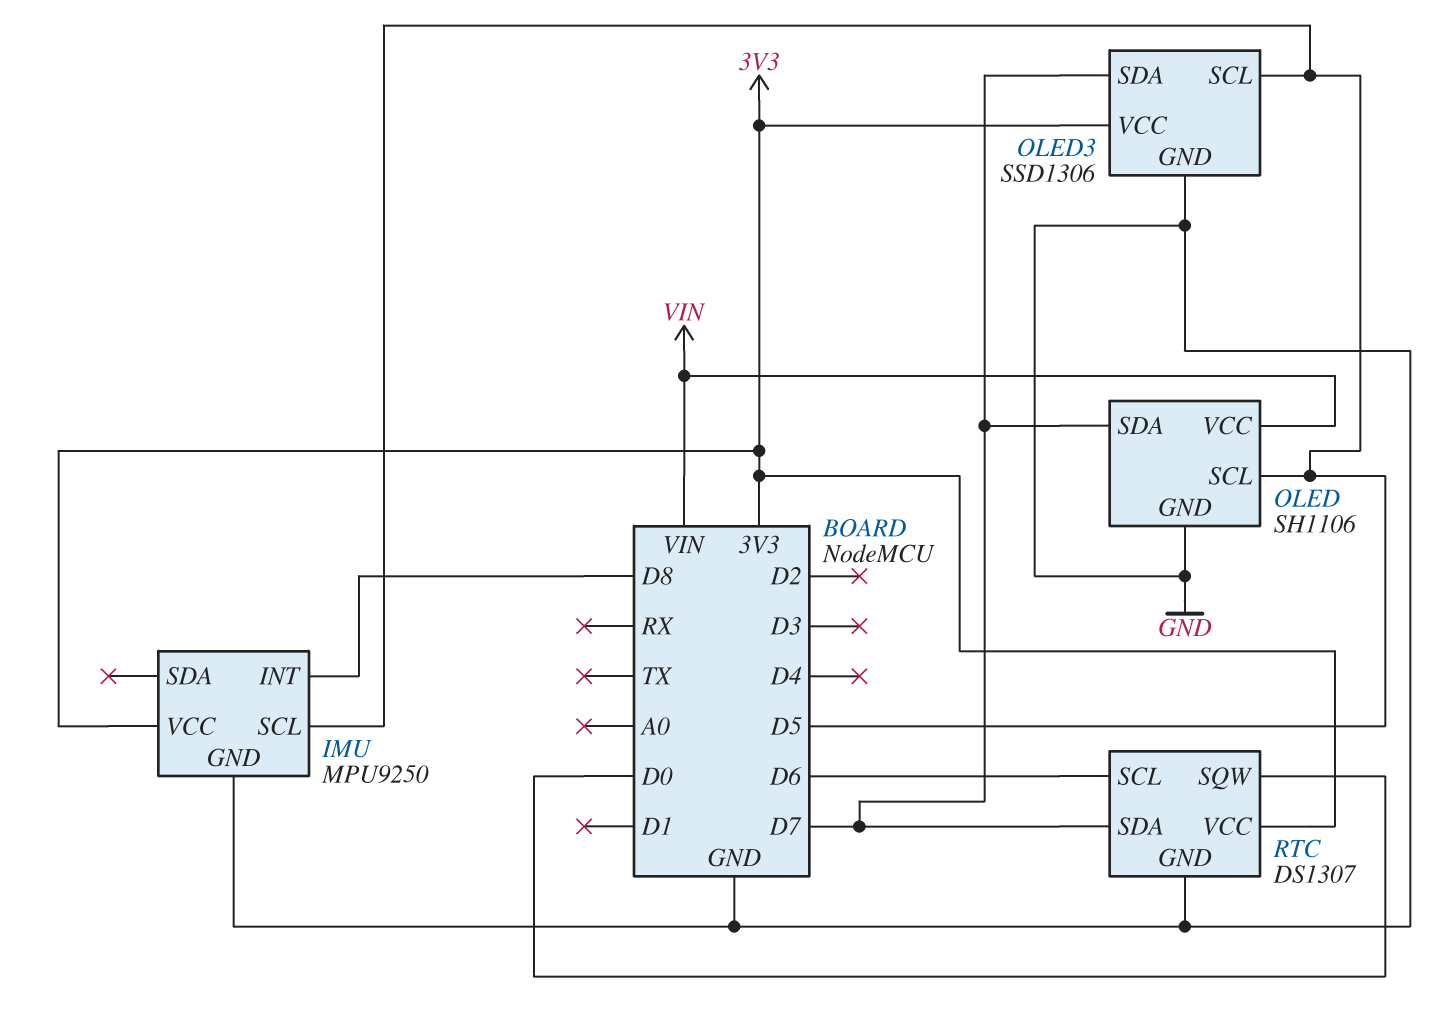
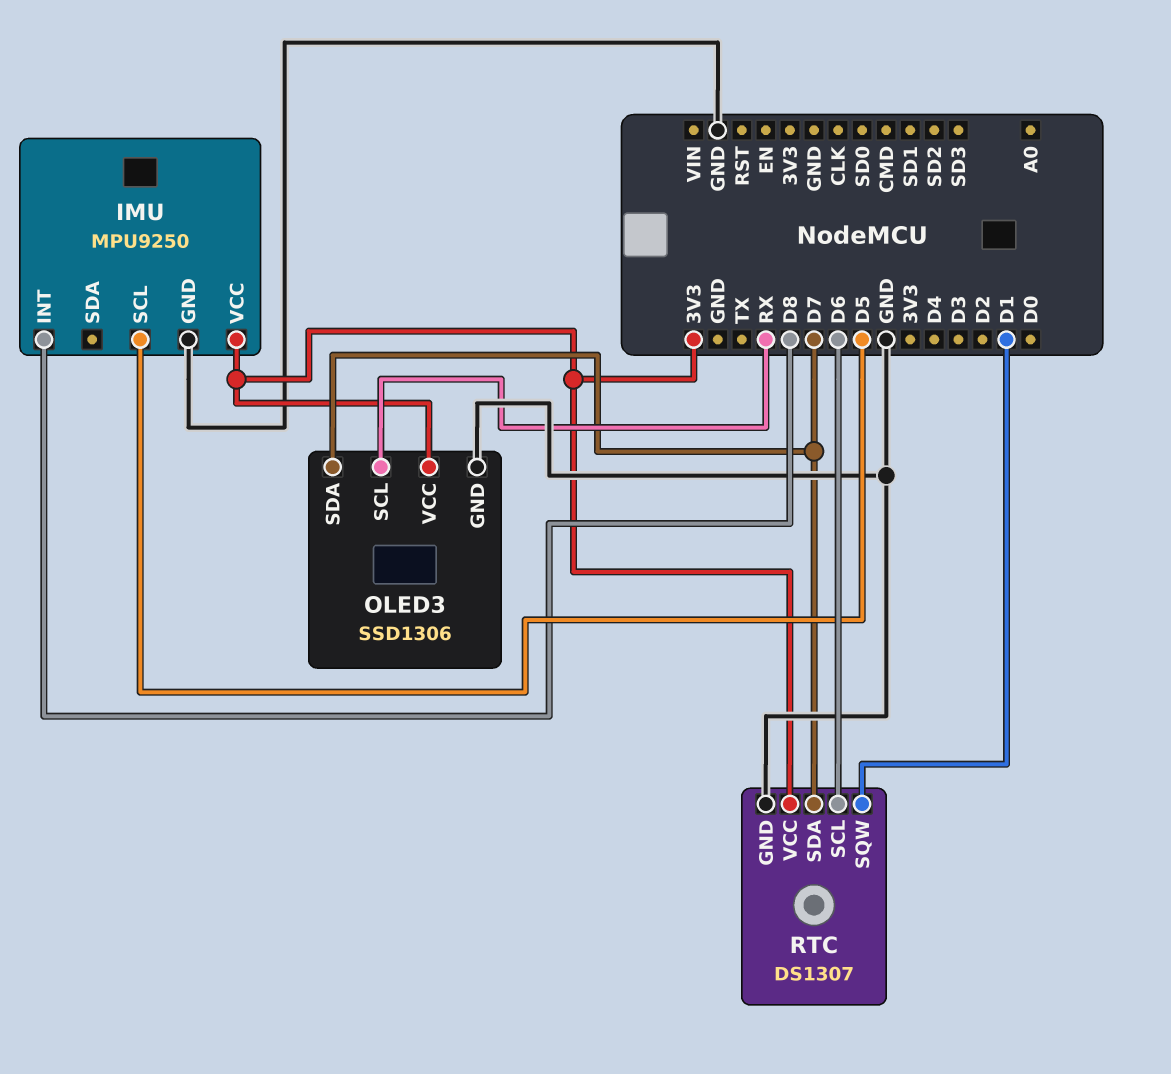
OLED: SH1106 -> none
OLED pin GND: GND -> none
OLED pin SCL: D5 -> none
OLED pin SDA: D7 -> none
OLED pin VCC: VIN -> none
OLED3 pin SCL: D5 -> RX
RTC pin SQW: D0 -> D1

